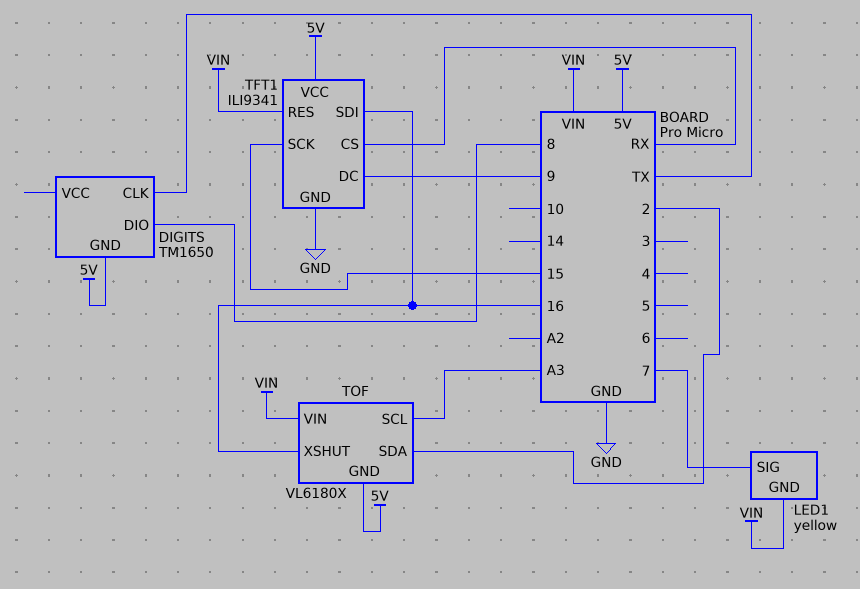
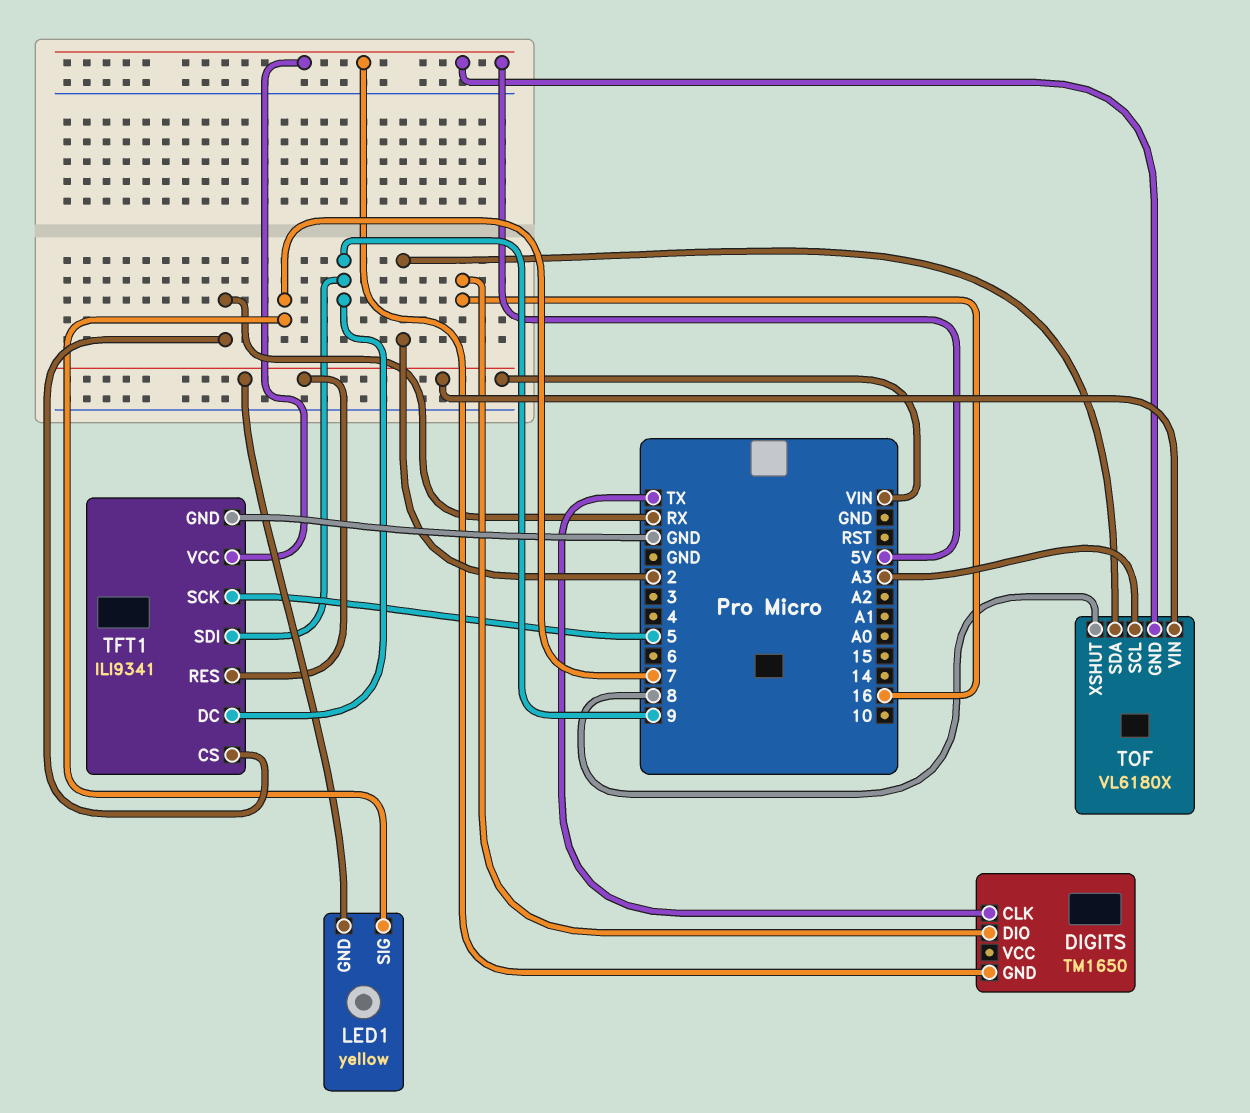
DIGITS pin DIO: 8 -> 16
TFT1 pin SCK: 15 -> 5
TFT1 pin SDI: 16 -> 9
TOF pin XSHUT: 16 -> 8

